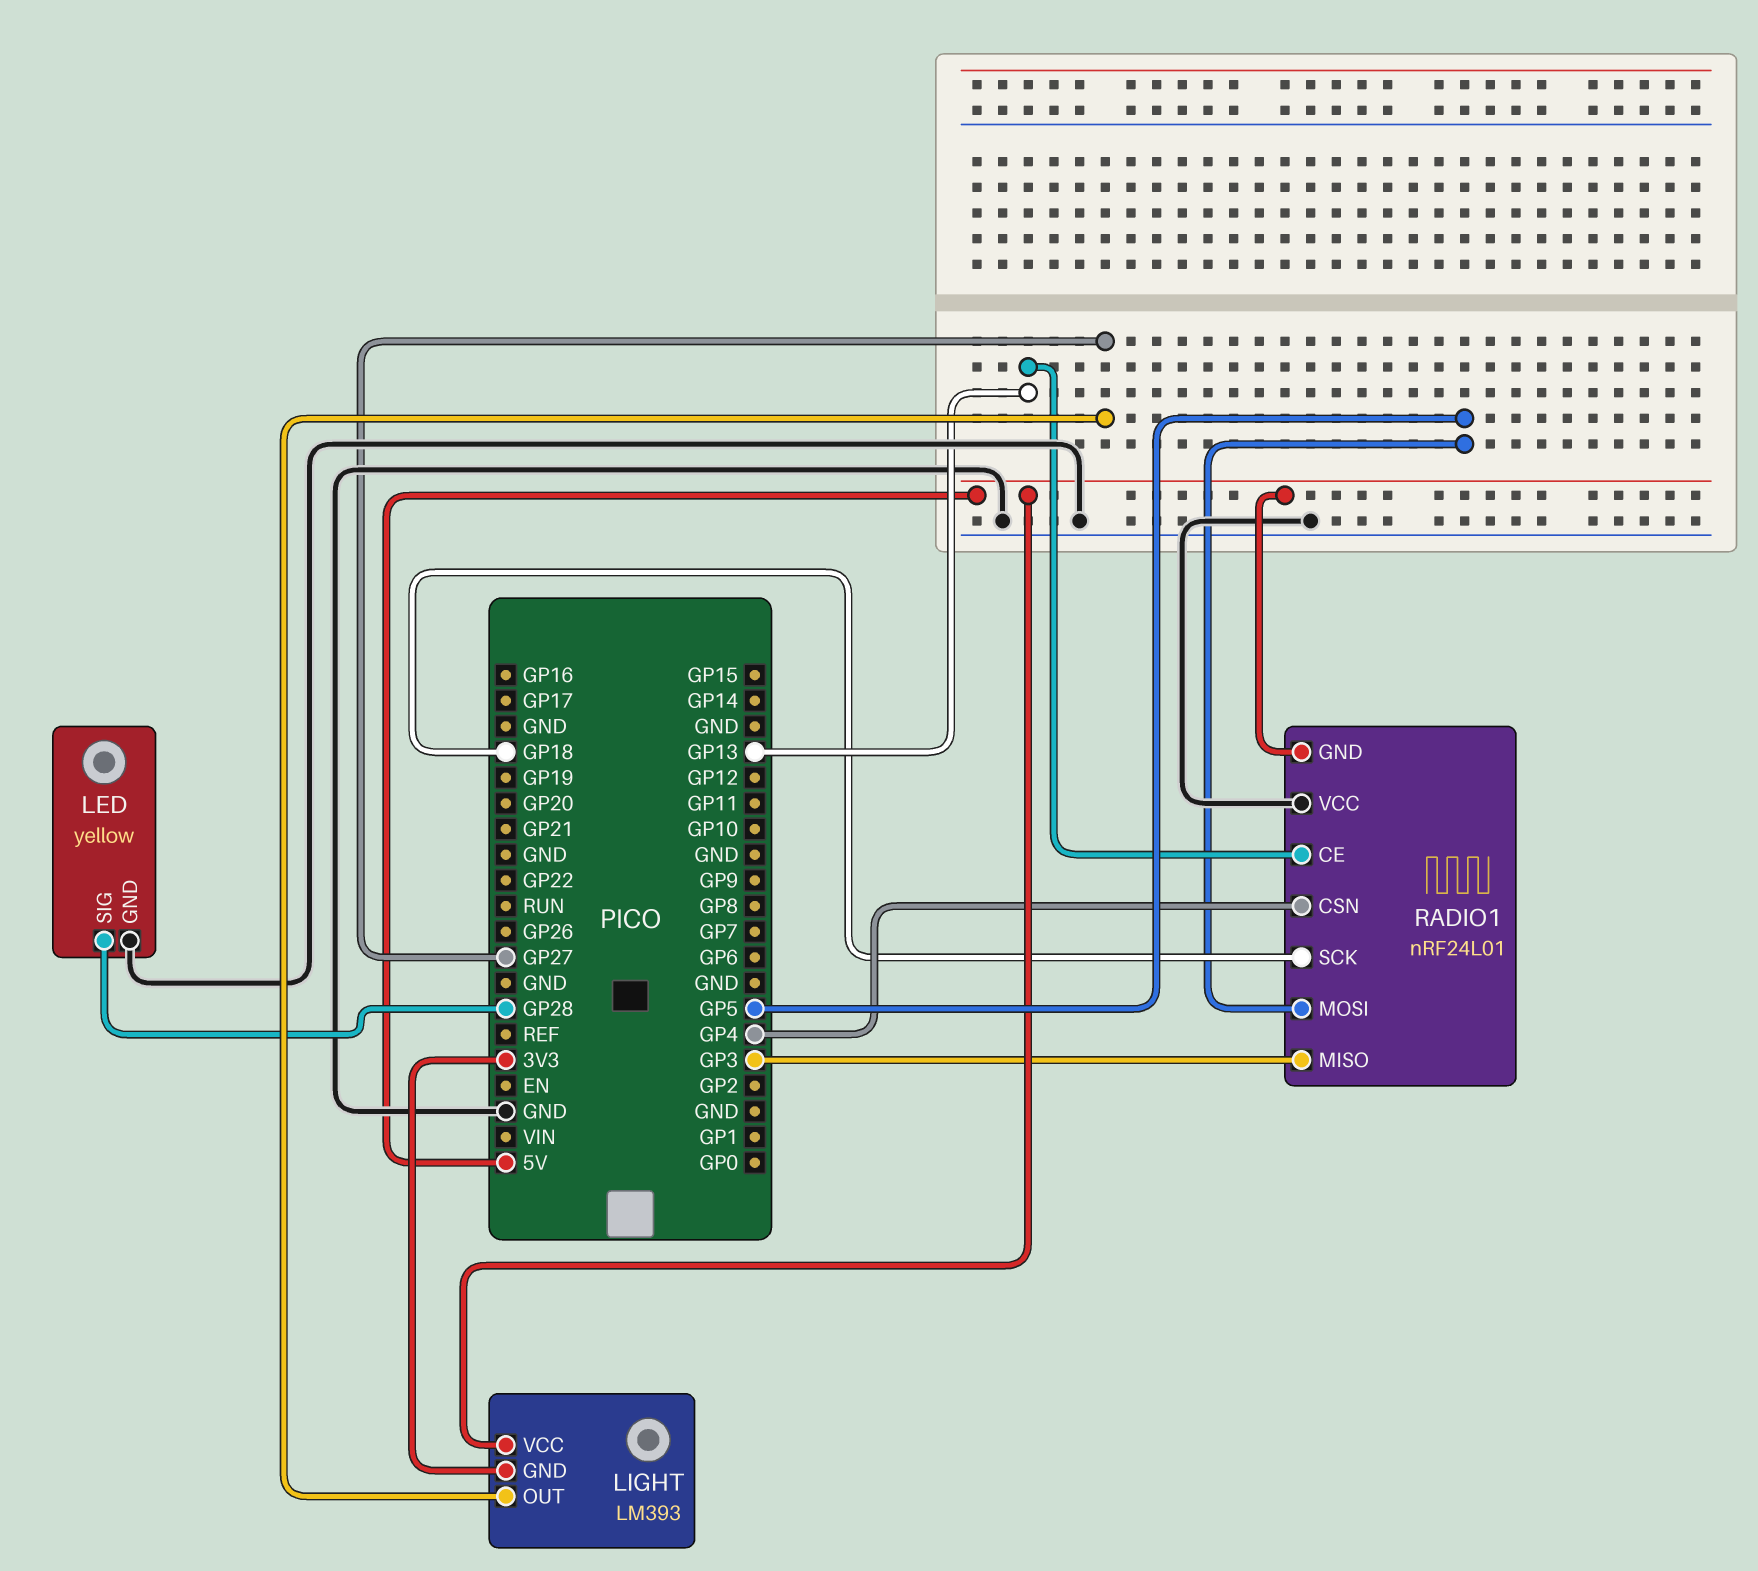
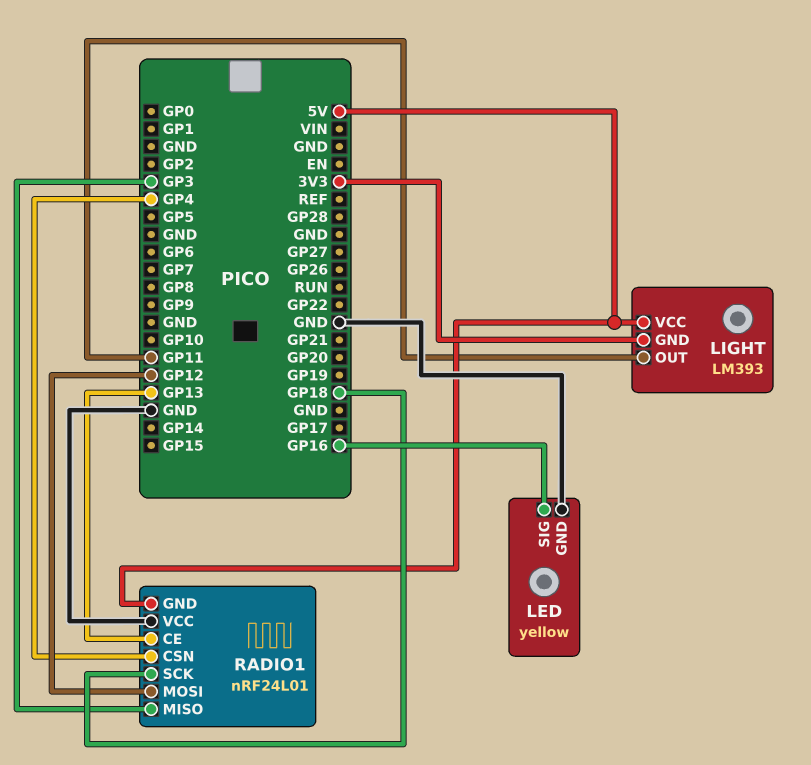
LED pin SIG: GP28 -> GP16
LIGHT pin OUT: GP27 -> GP11
RADIO1 pin MOSI: GP5 -> GP12

